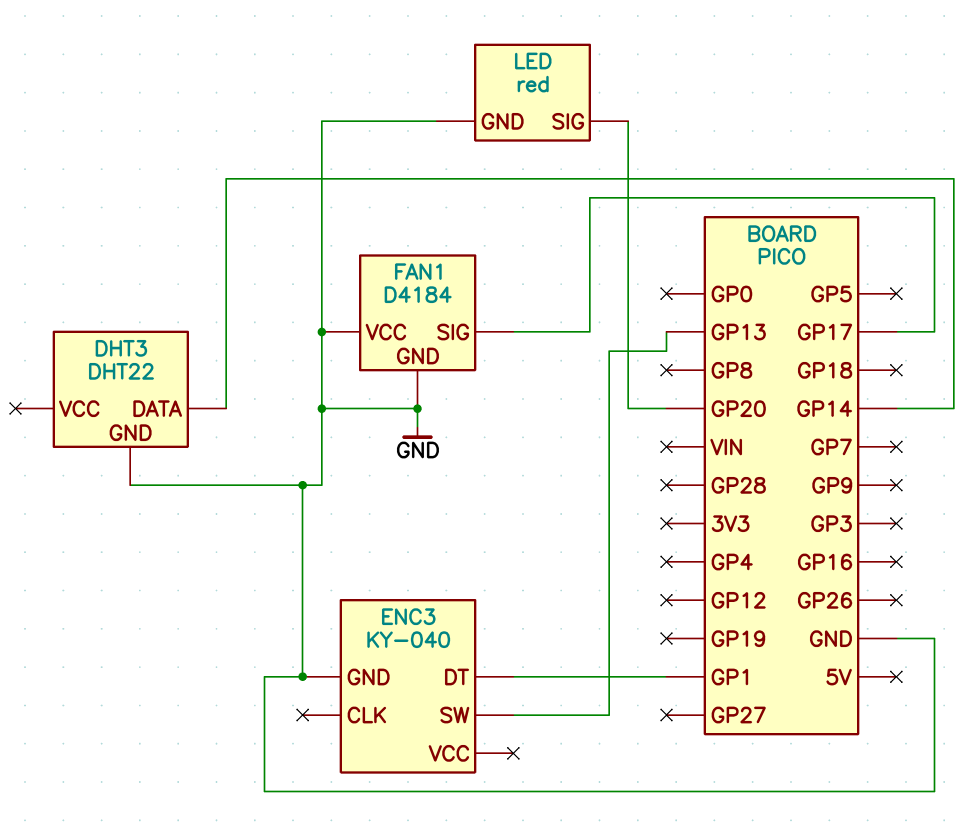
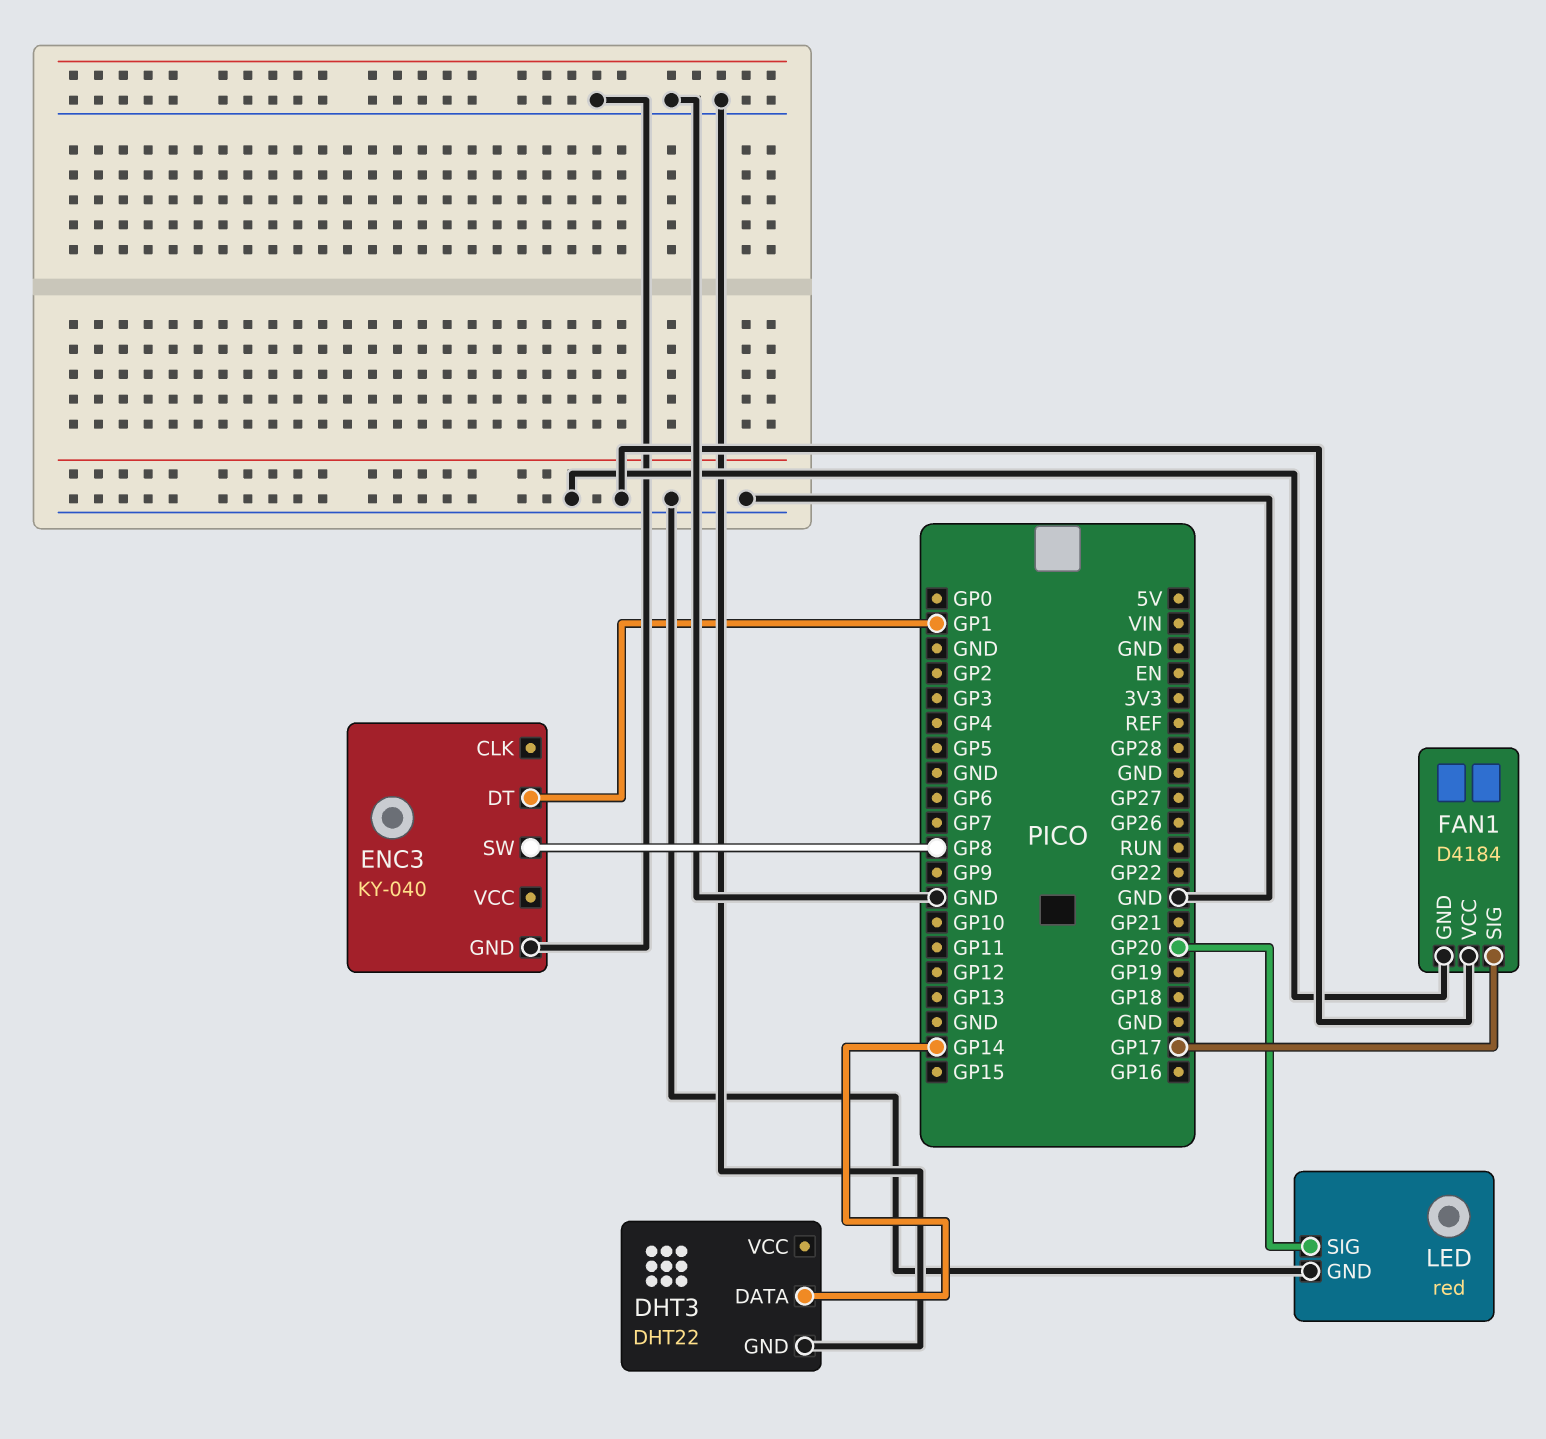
ENC3 pin SW: GP13 -> GP8

